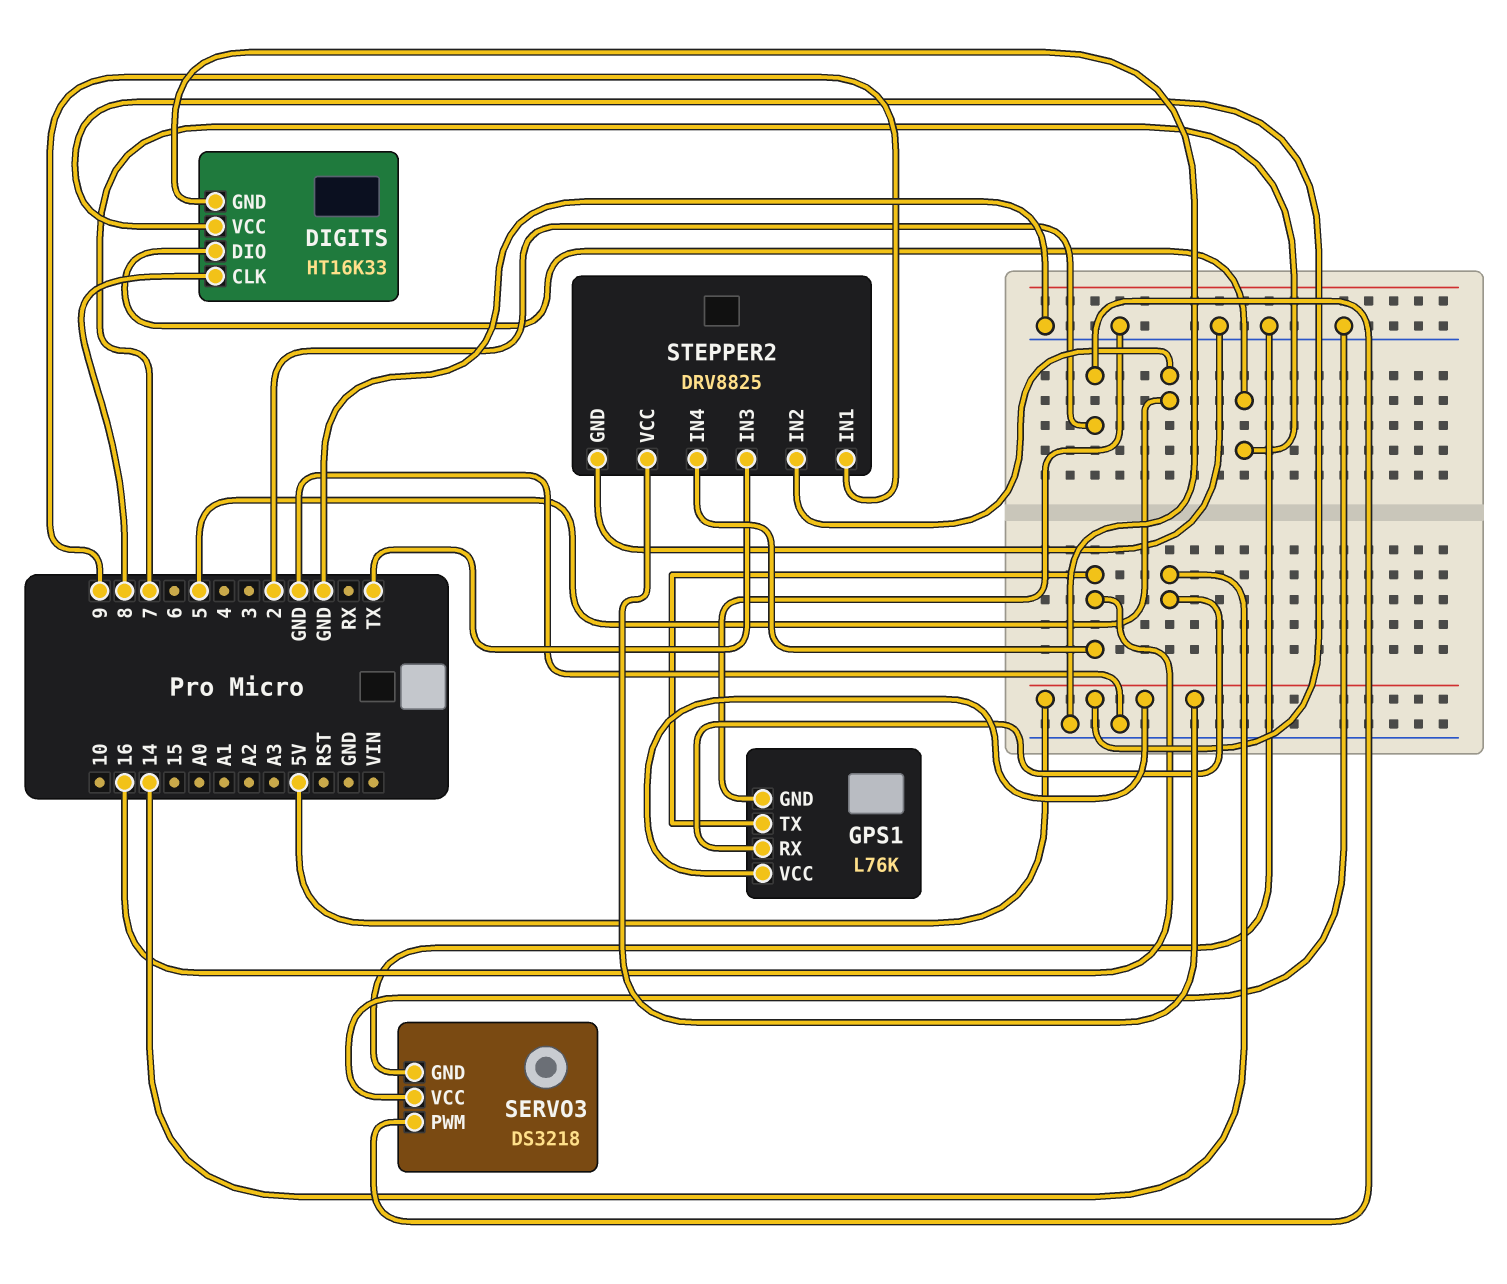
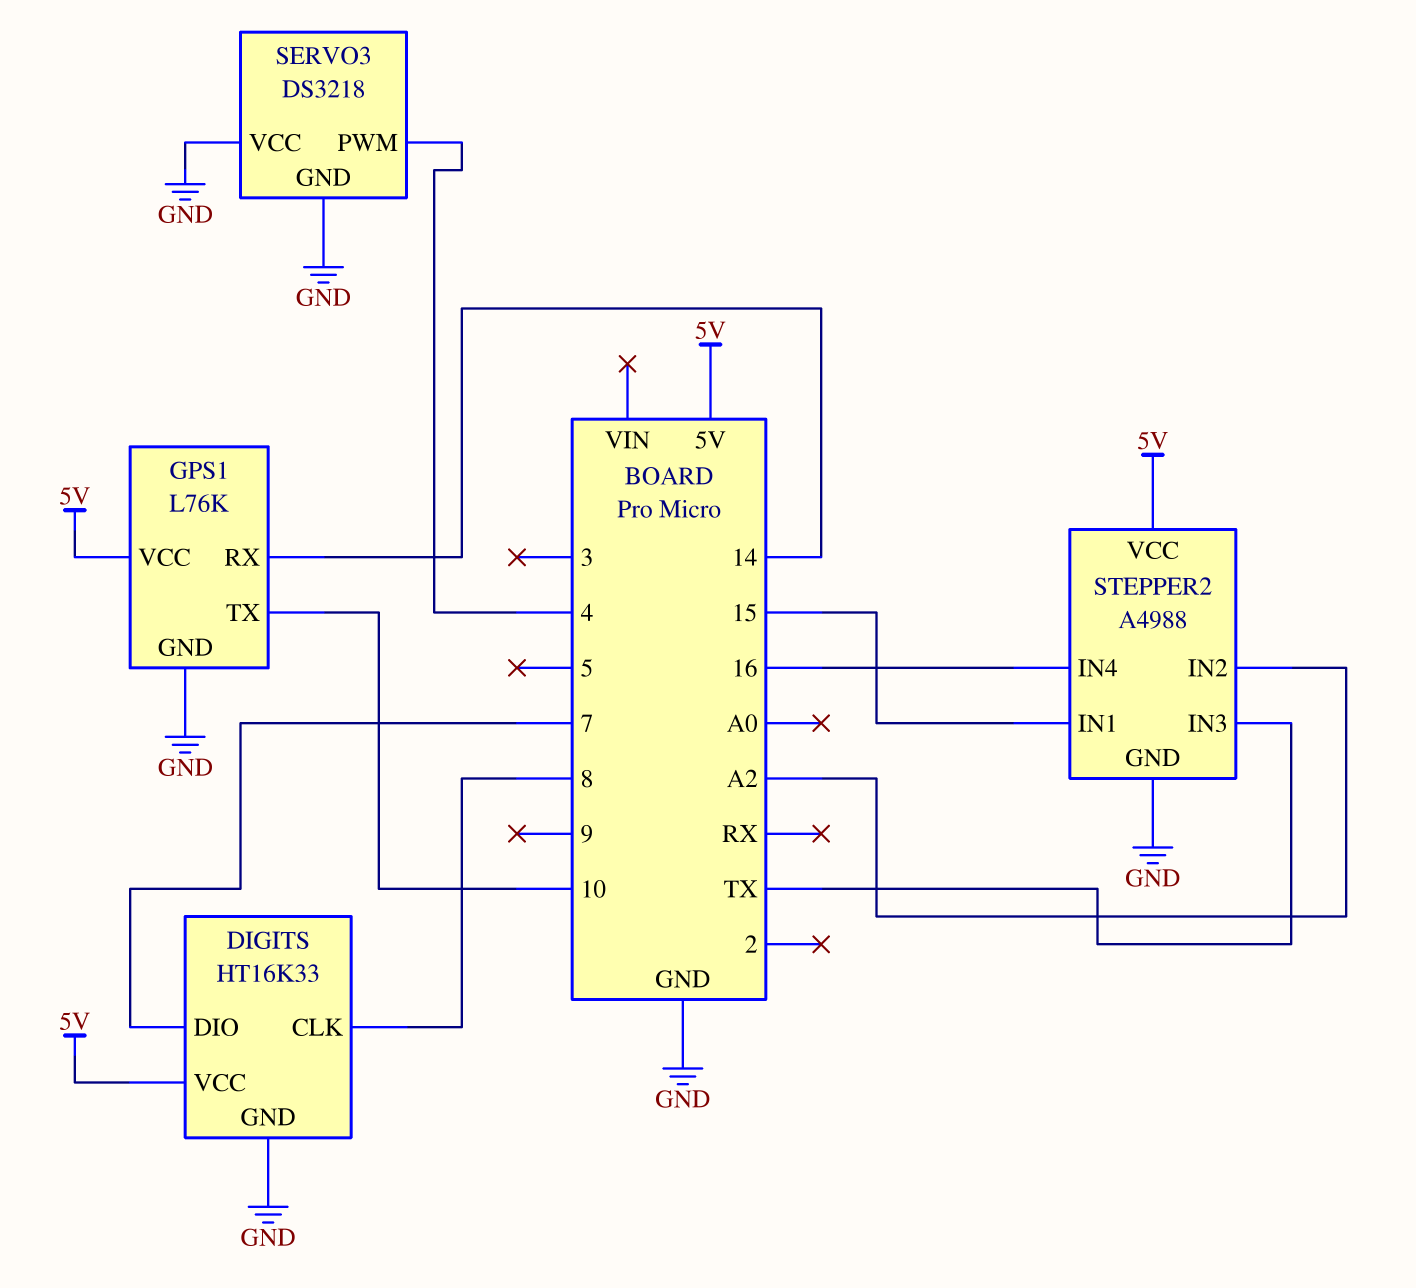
GPS1 pin TX: 16 -> 10
SERVO3 pin PWM: 2 -> 4
STEPPER2: DRV8825 -> A4988
STEPPER2 pin IN1: 9 -> 15
STEPPER2 pin IN2: 5 -> A2

